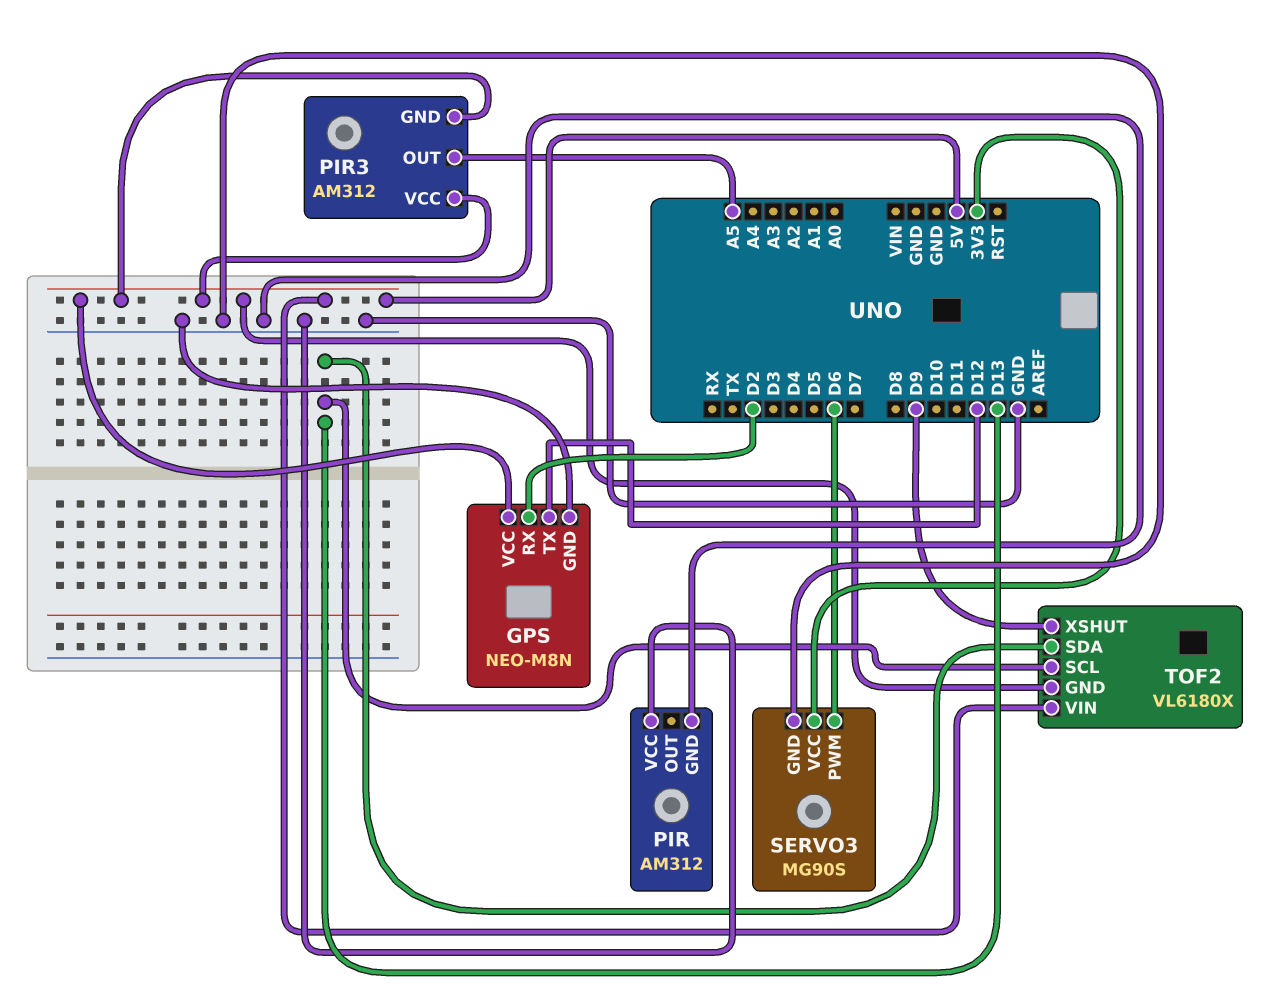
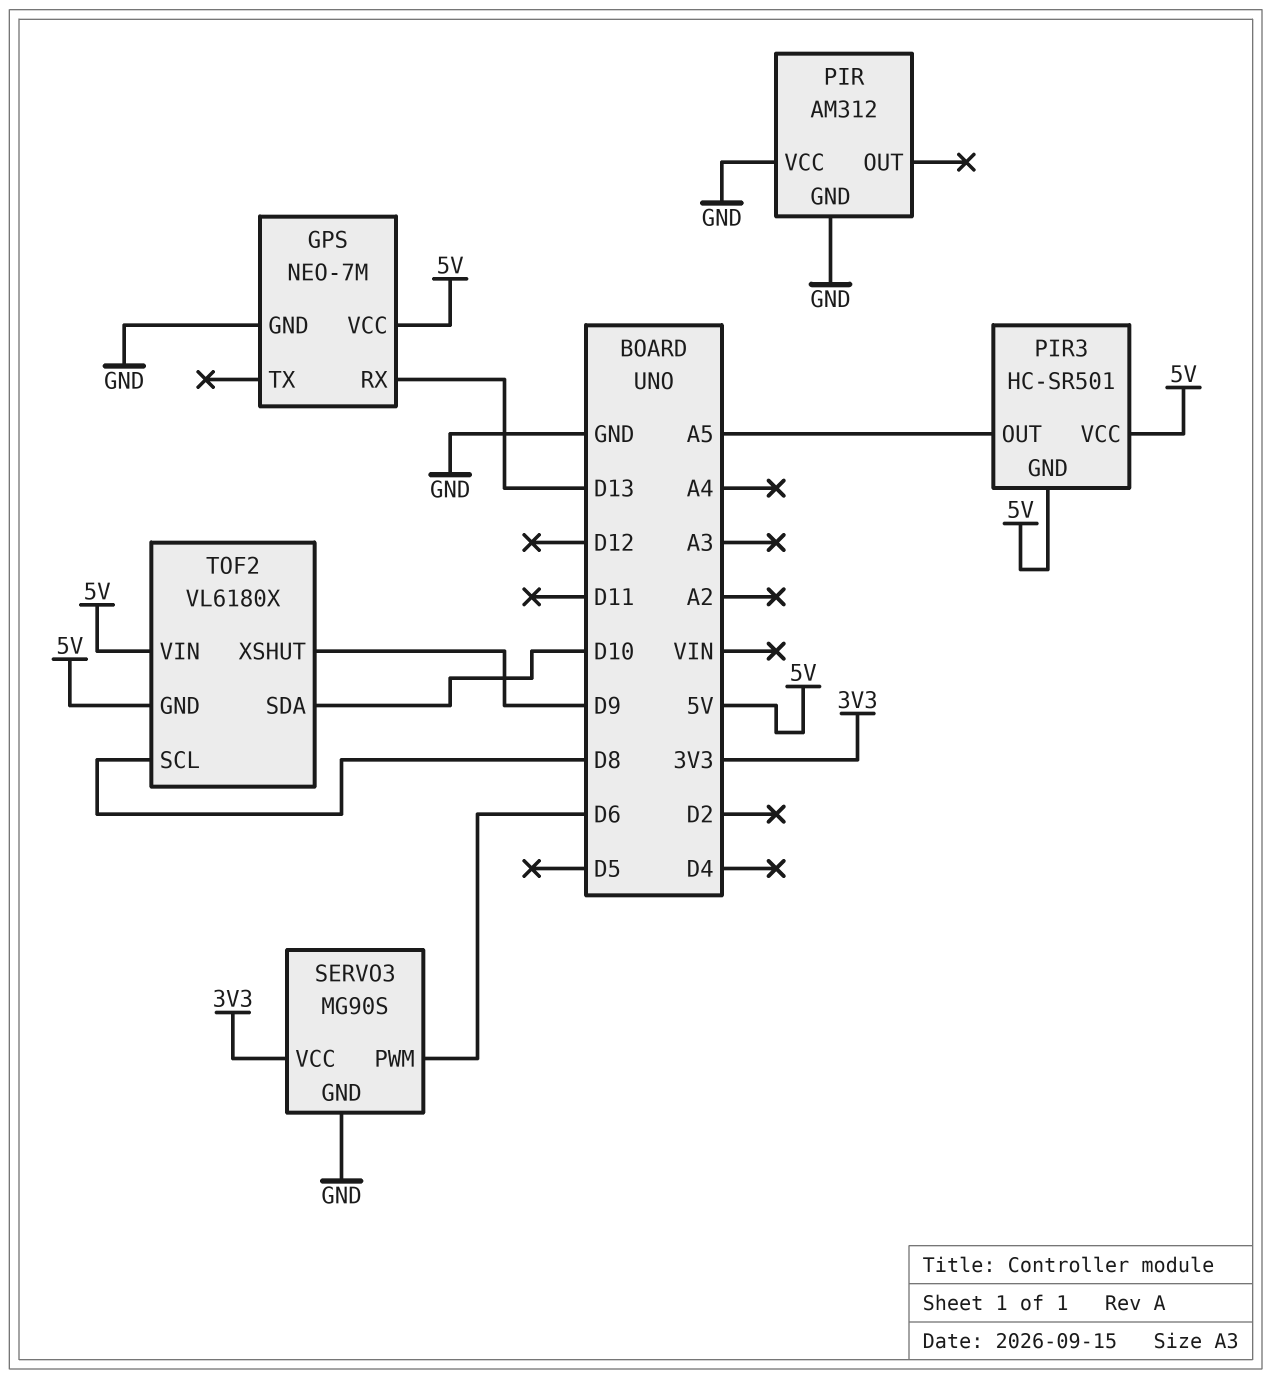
GPS: NEO-M8N -> NEO-7M
GPS pin RX: D2 -> D13
GPS pin TX: D12 -> none
PIR3: AM312 -> HC-SR501
TOF2 pin SCL: D13 -> D8
TOF2 pin SDA: D13 -> D10

